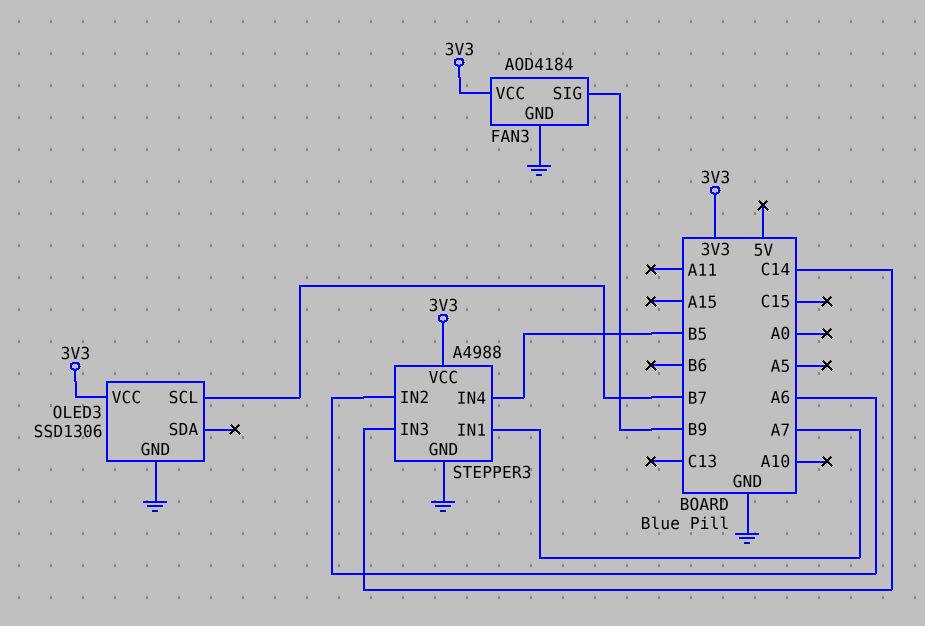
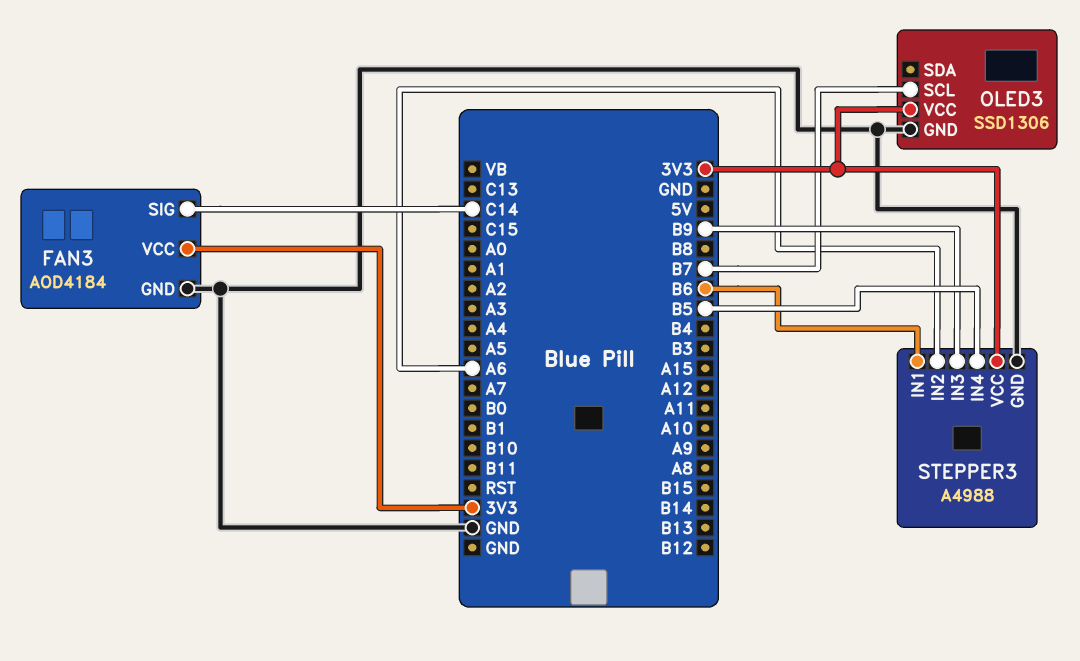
FAN3 pin SIG: B9 -> C14
STEPPER3 pin IN1: A7 -> B6
STEPPER3 pin IN3: C14 -> B9

